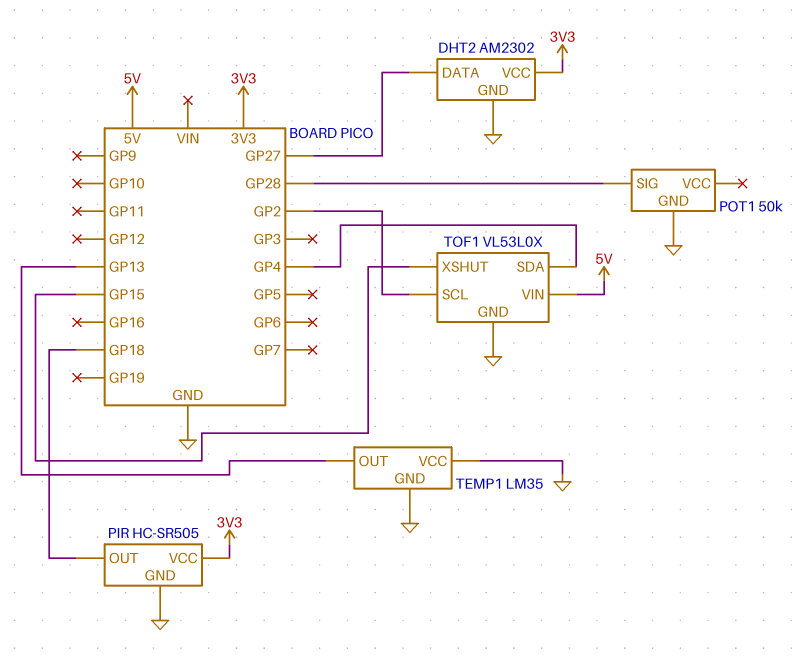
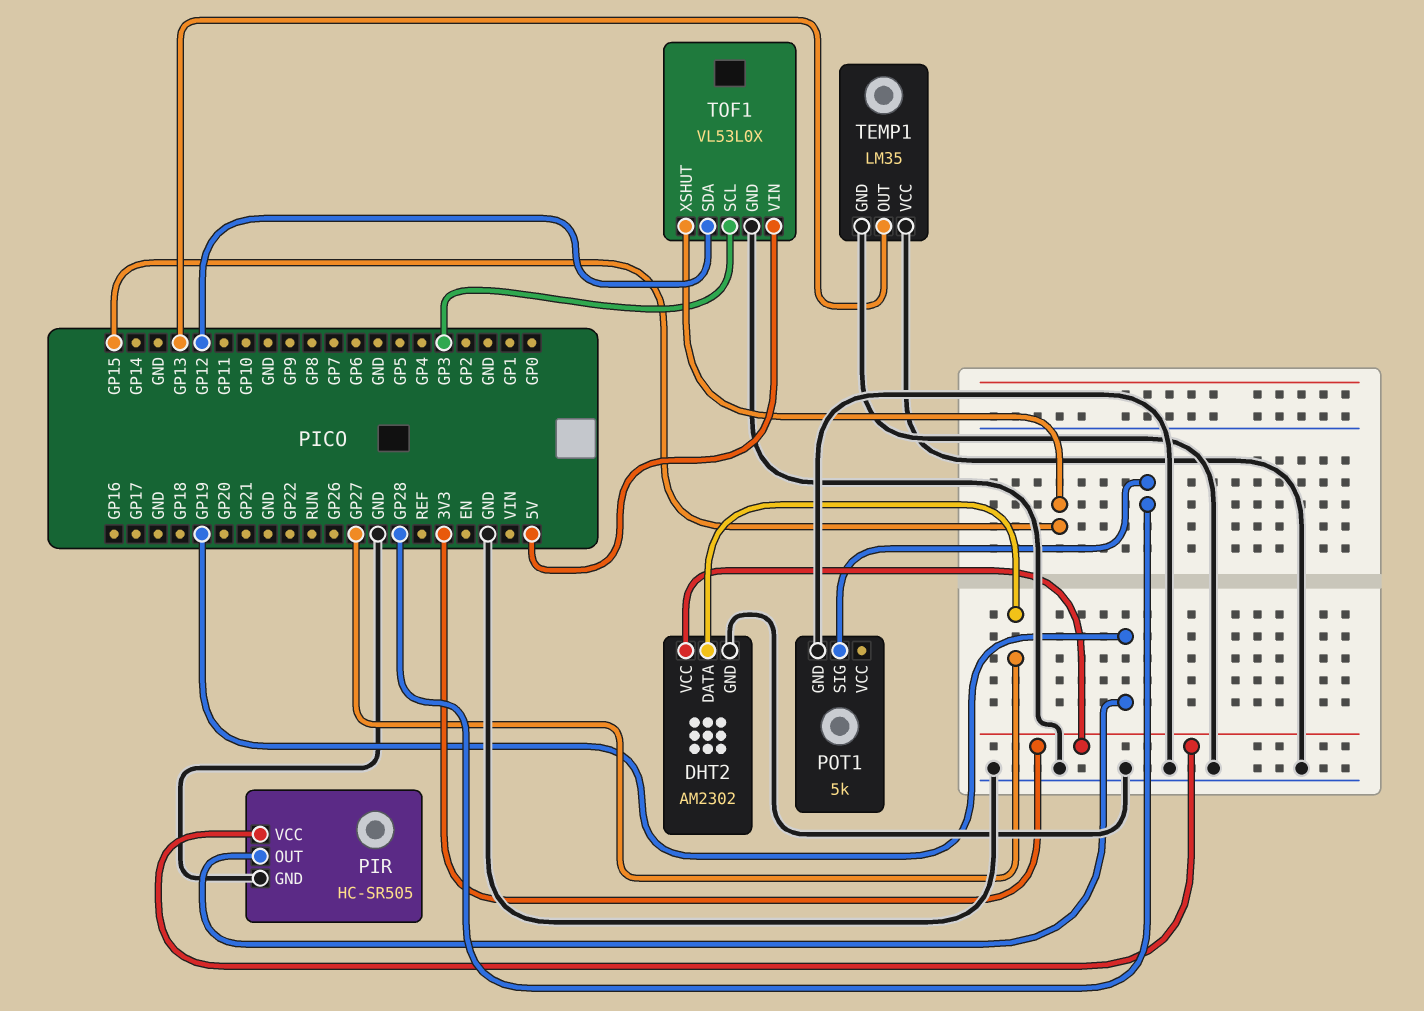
PIR pin OUT: GP18 -> GP19
POT1: 50k -> 5k
TOF1 pin SCL: GP2 -> GP3
TOF1 pin SDA: GP4 -> GP12

